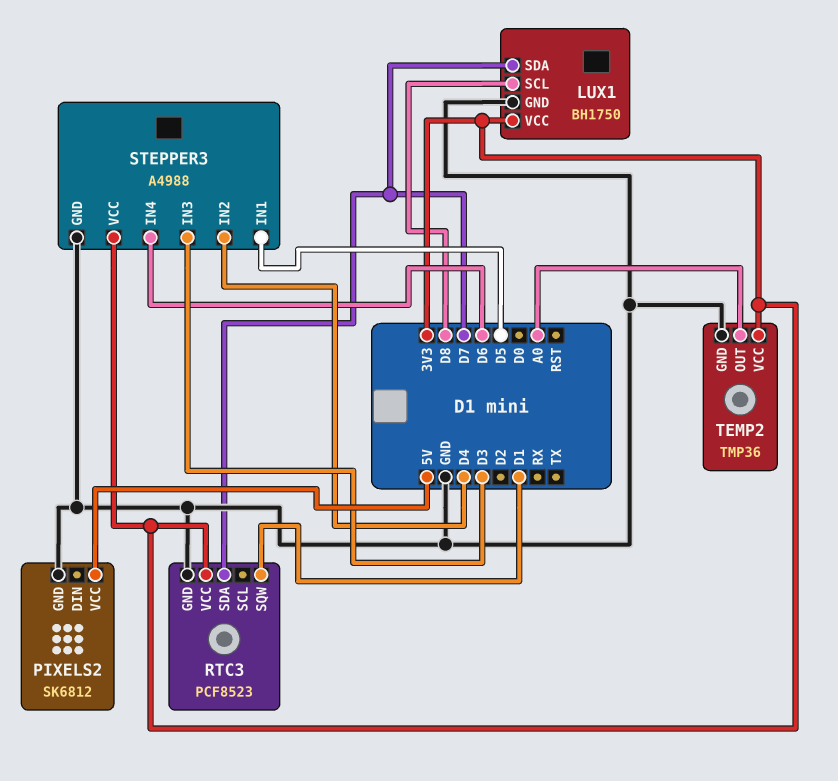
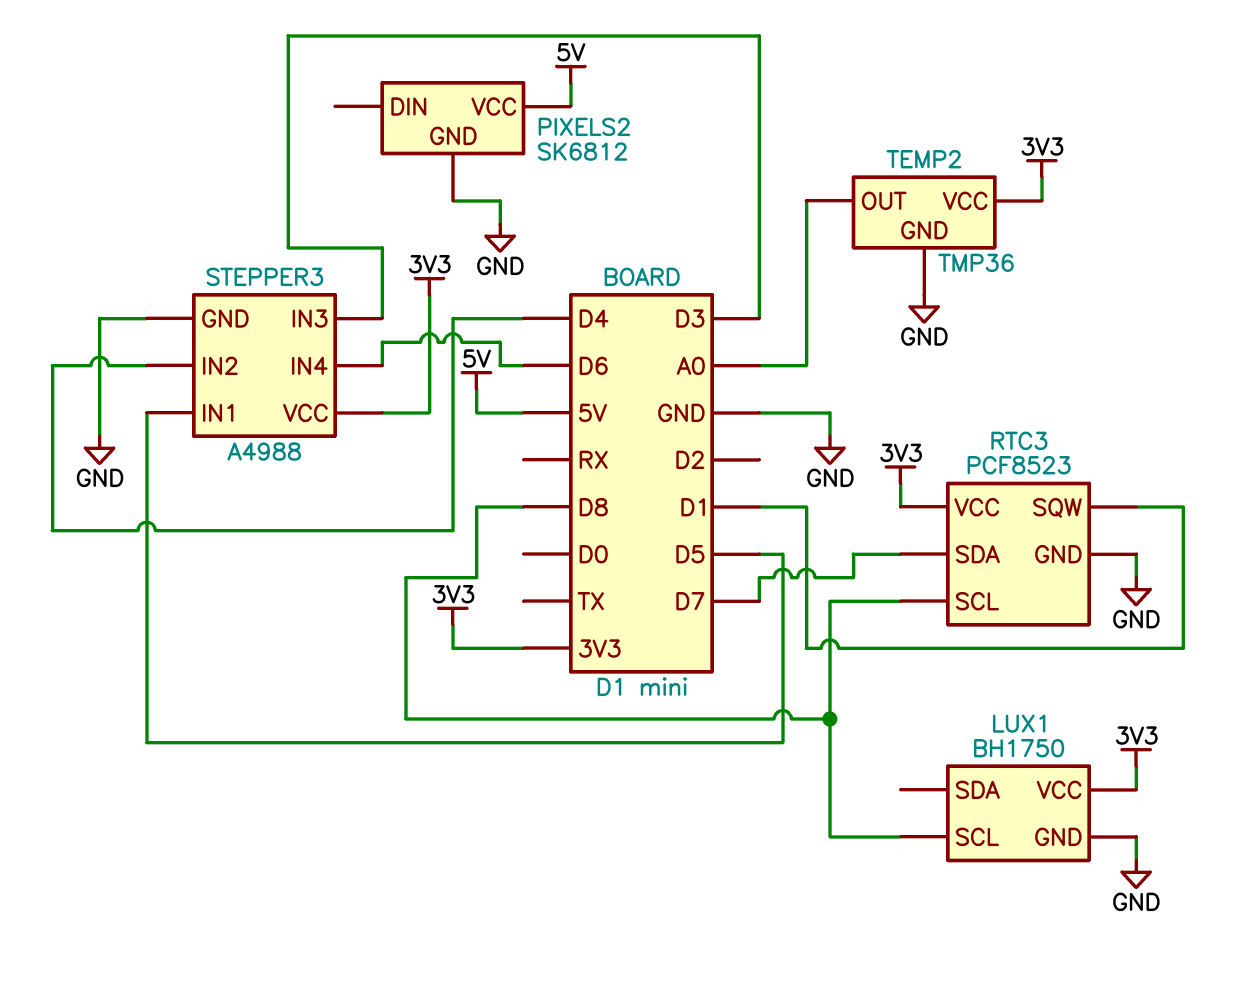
LUX1 pin SDA: D7 -> none
RTC3 pin SCL: none -> D8

